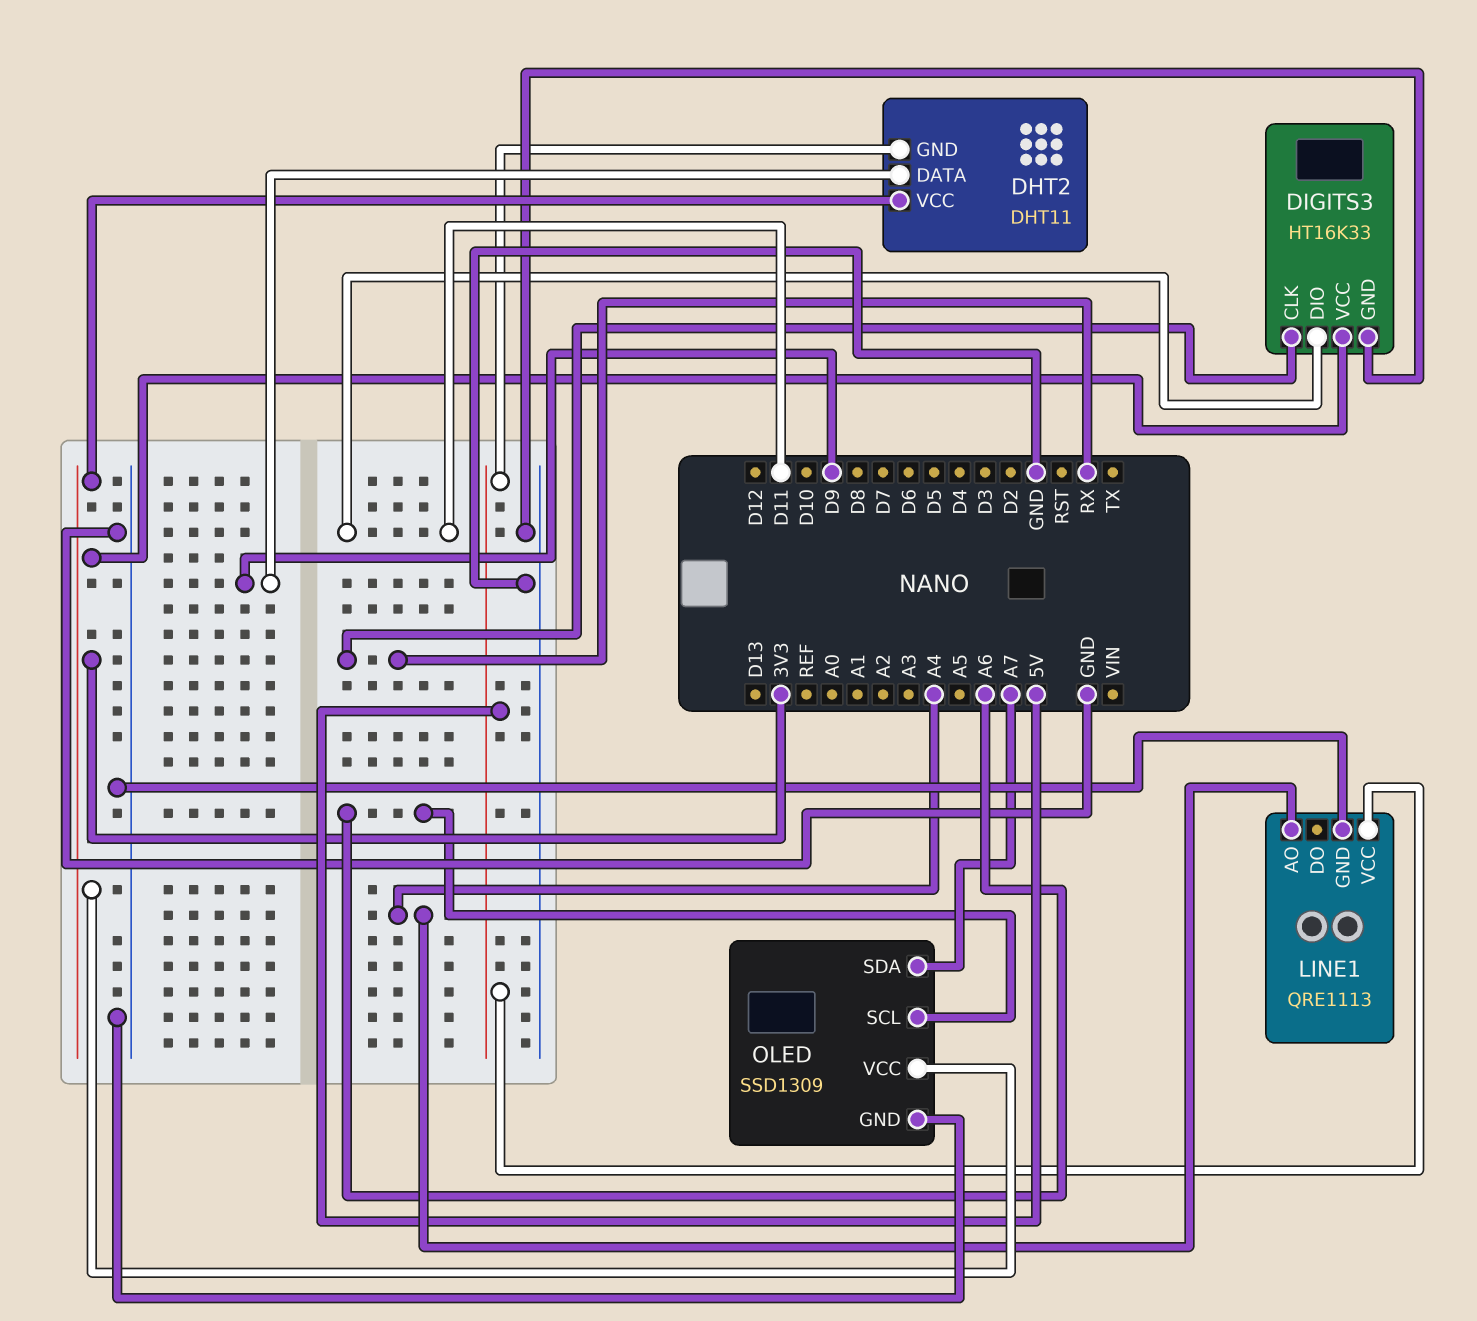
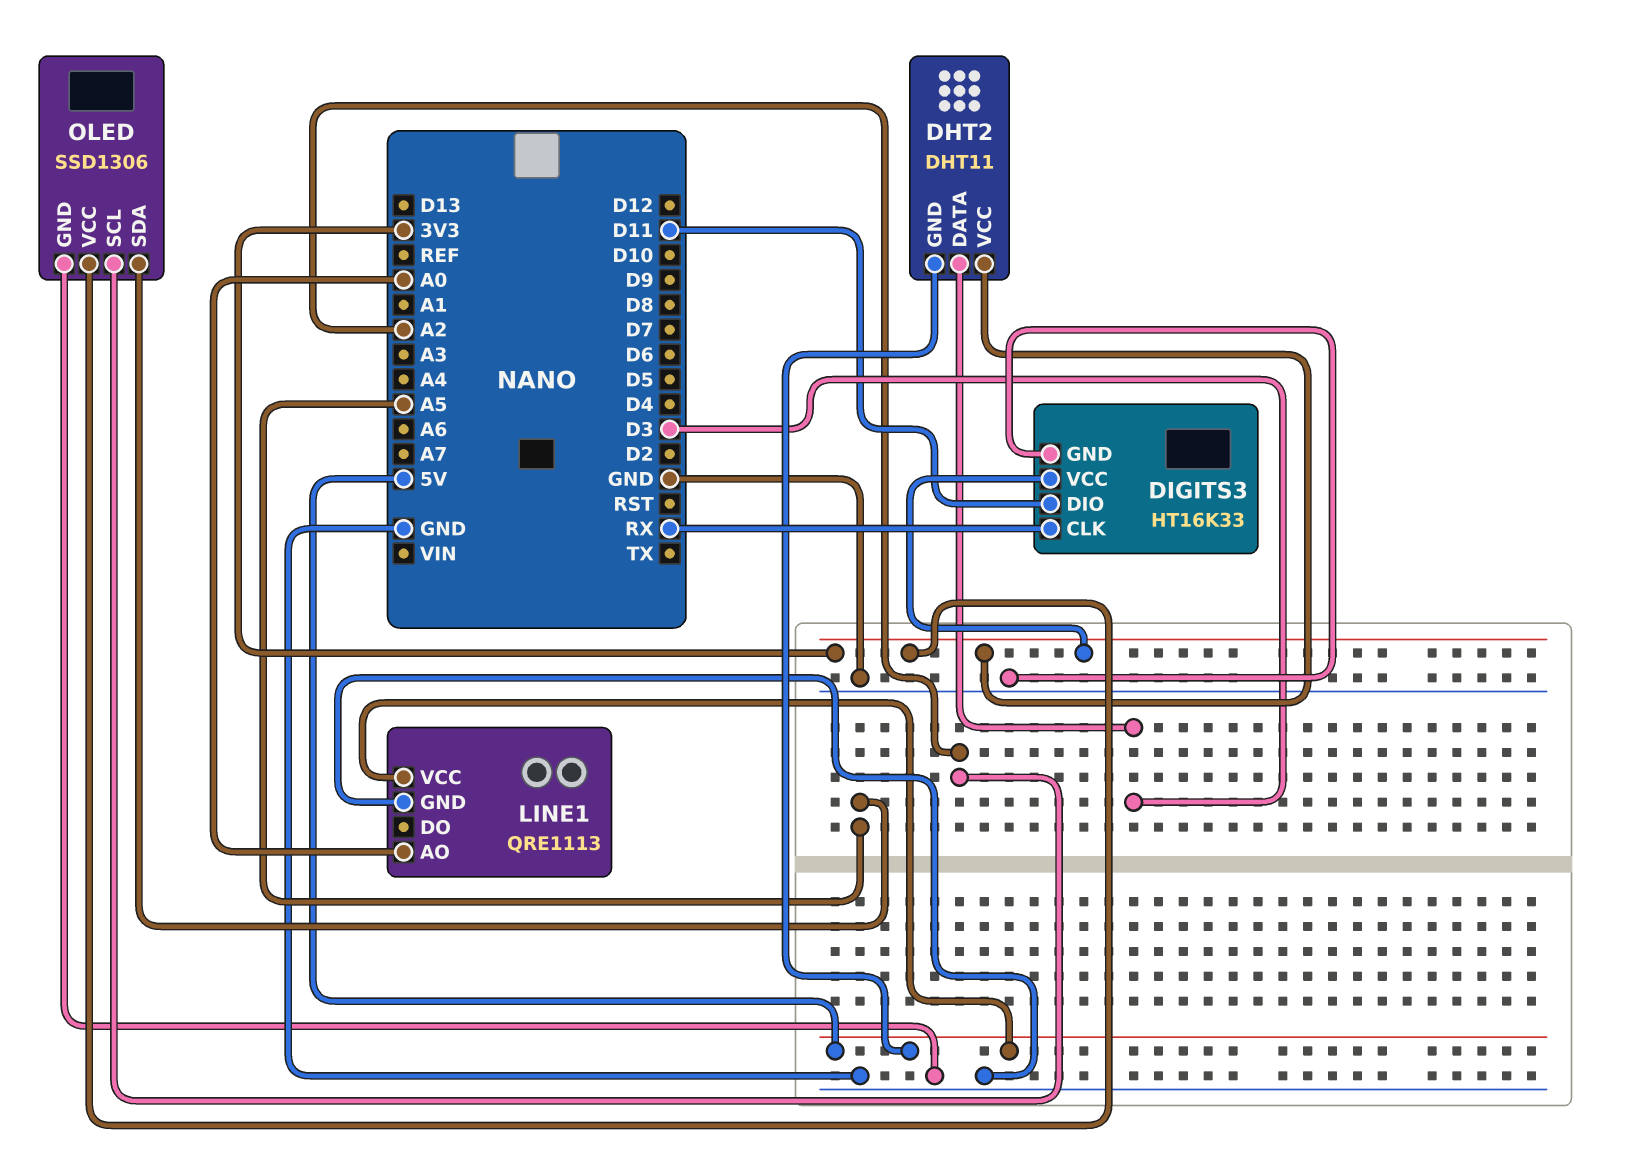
DHT2 pin DATA: D9 -> D3
LINE1 pin AO: A4 -> A0
OLED: SSD1309 -> SSD1306
OLED pin SCL: A6 -> A2
OLED pin SDA: A7 -> A5

